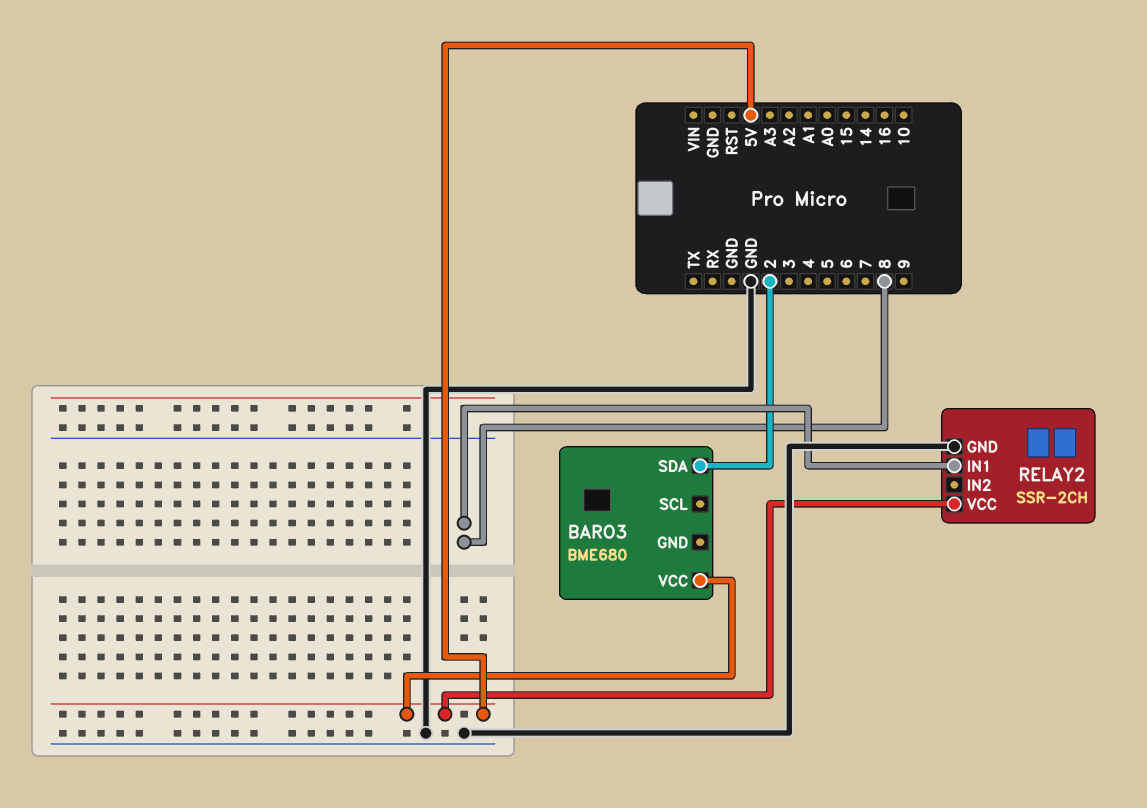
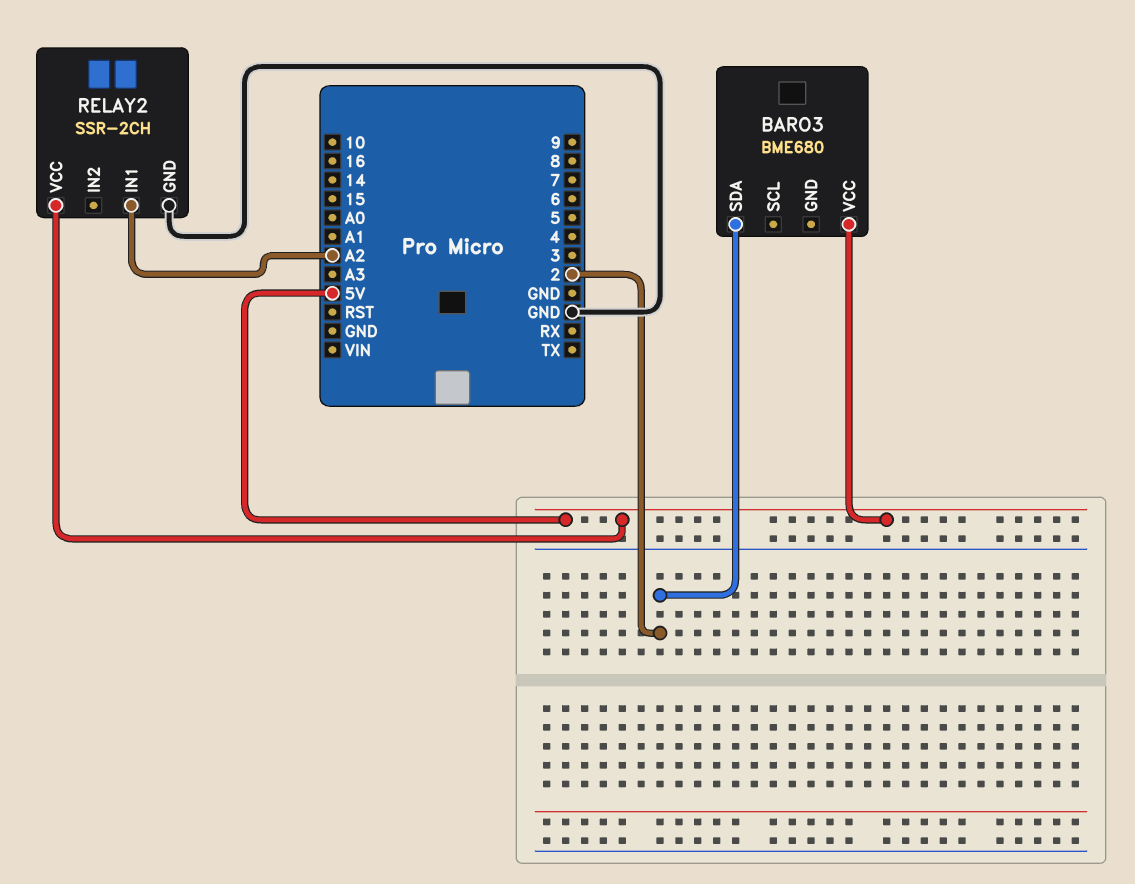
RELAY2 pin IN1: 8 -> A2

